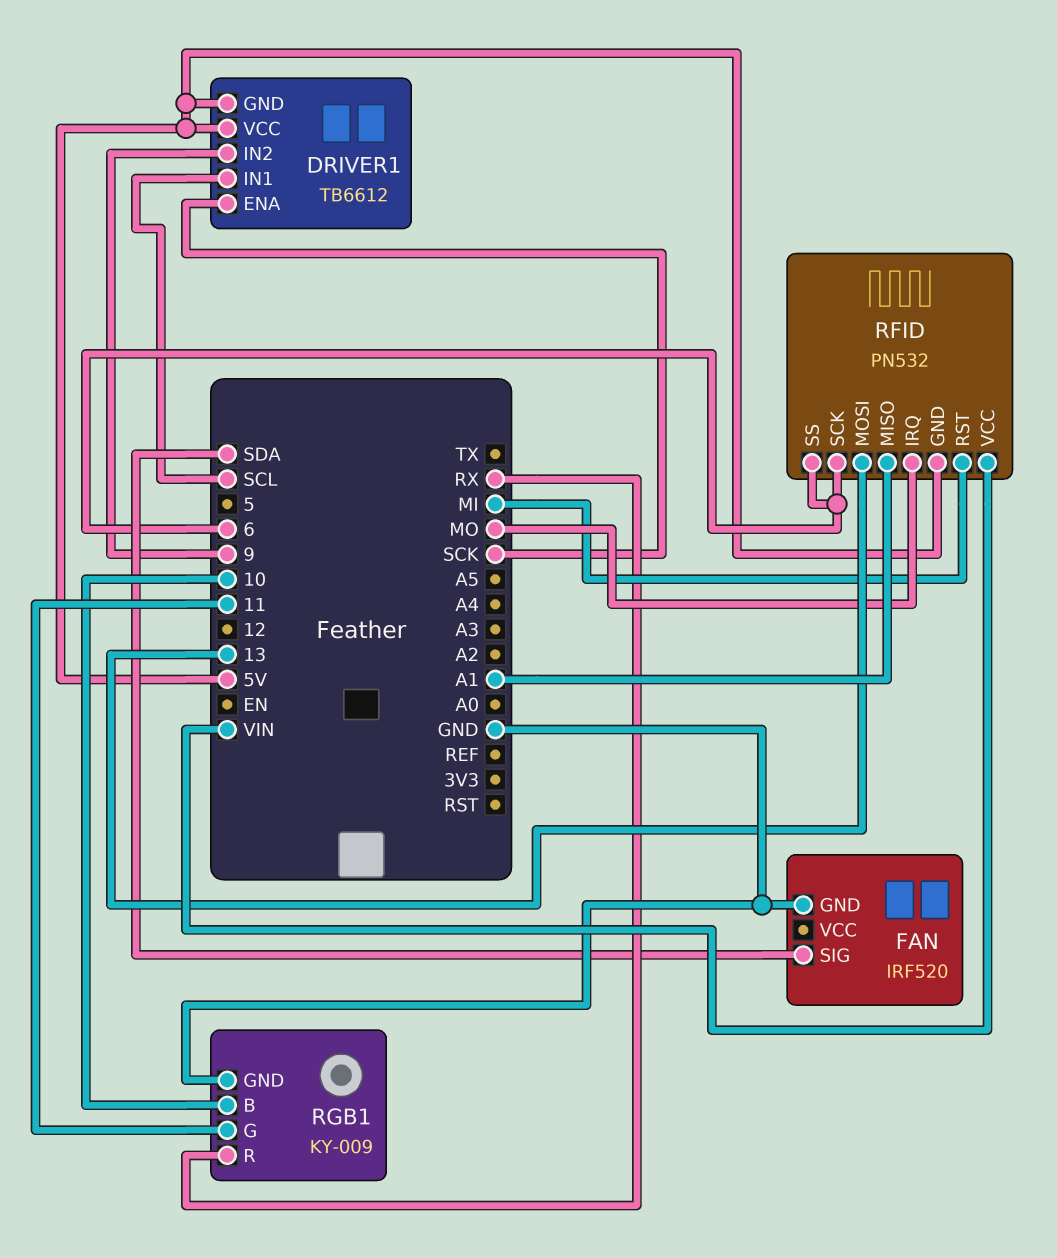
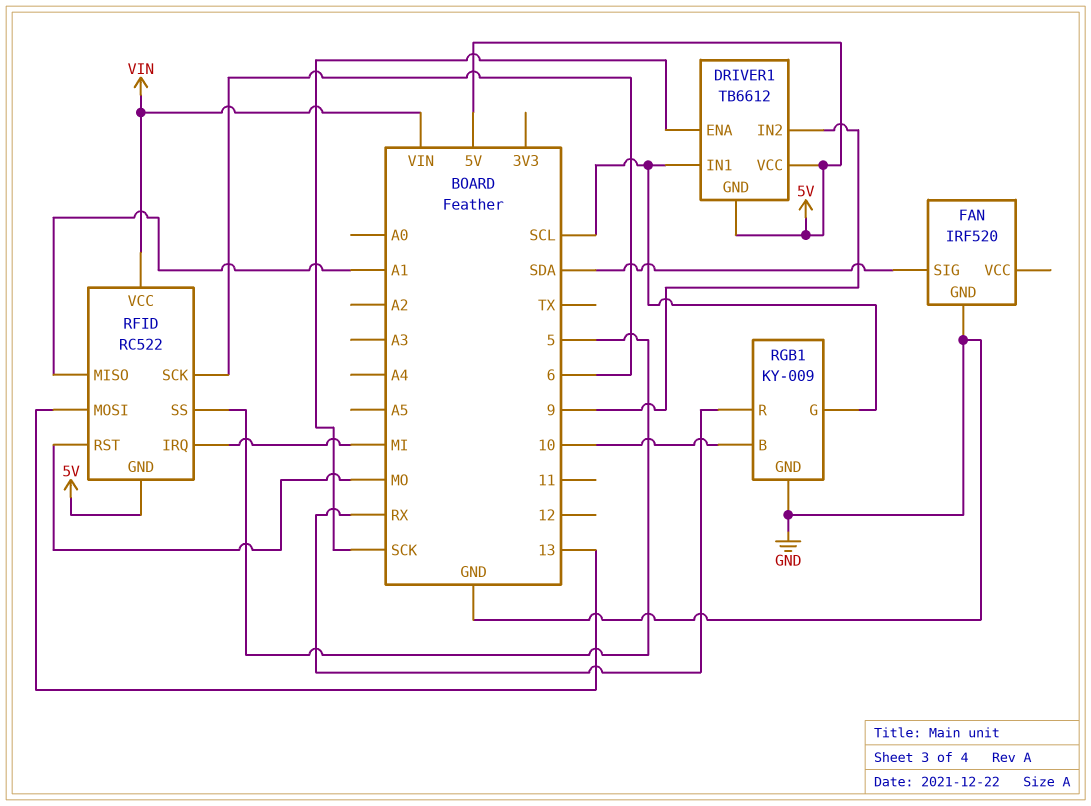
RFID: PN532 -> RC522
RFID pin IRQ: MO -> MI
RFID pin RST: MI -> MO
RFID pin SS: 6 -> 5
RGB1 pin G: 11 -> SCL

